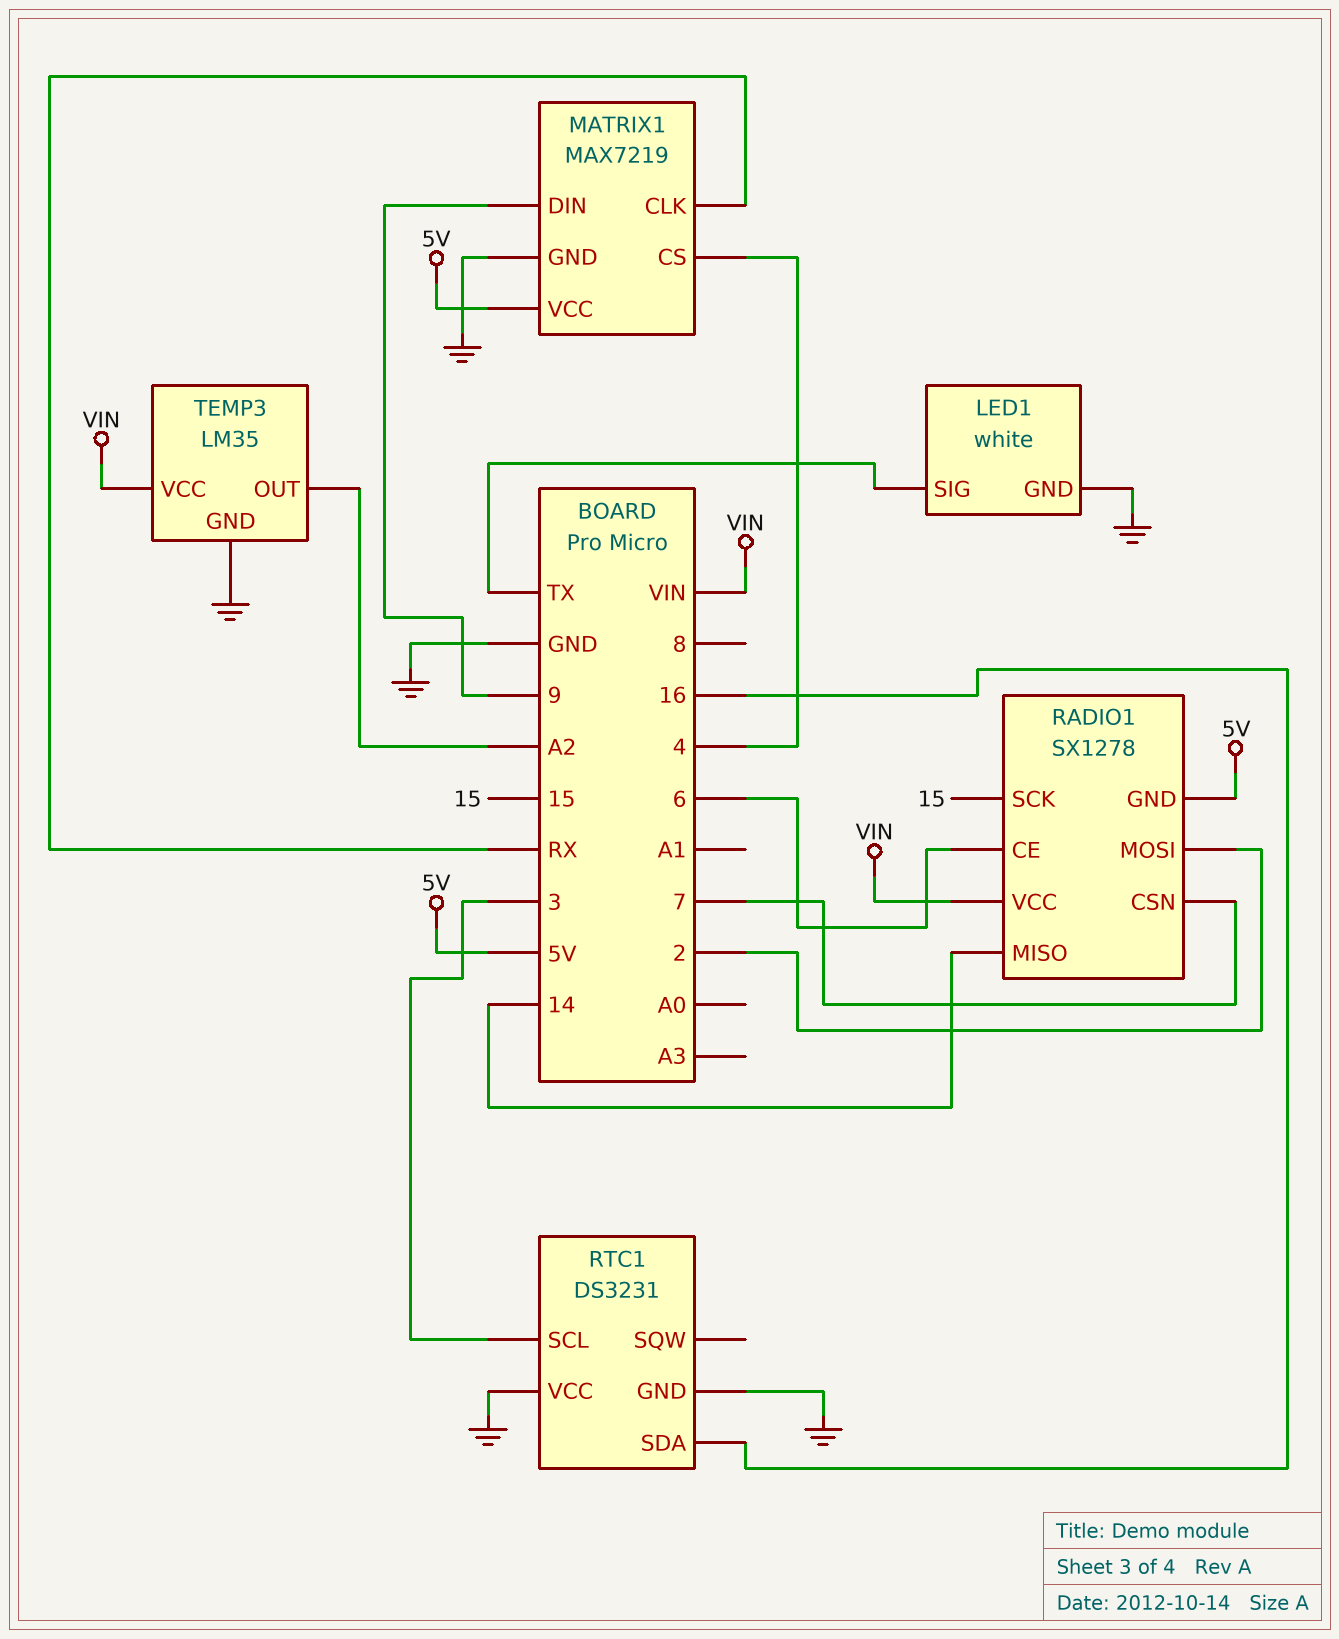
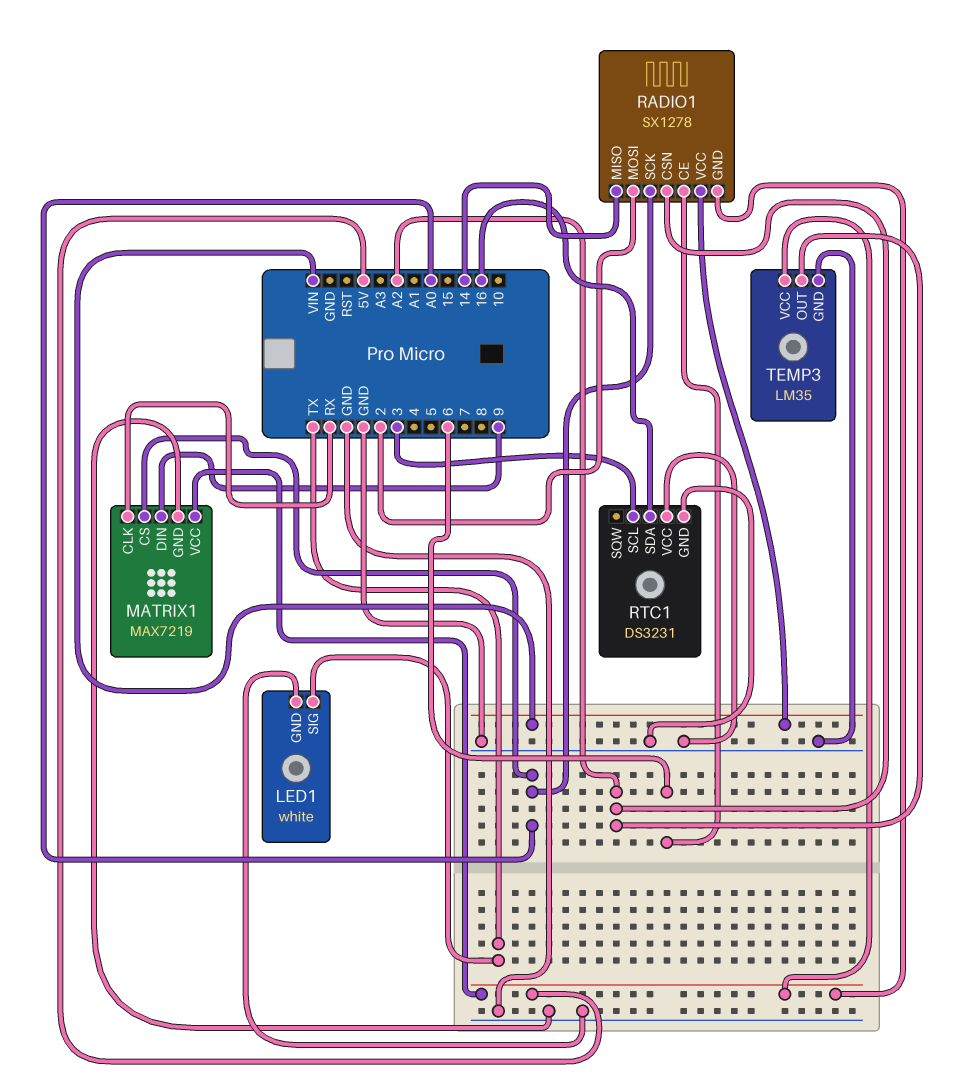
MATRIX1 pin CS: 4 -> A0
RADIO1 pin CSN: 7 -> A2
RADIO1 pin SCK: 15 -> A0
TEMP3 pin VCC: VIN -> 5V

